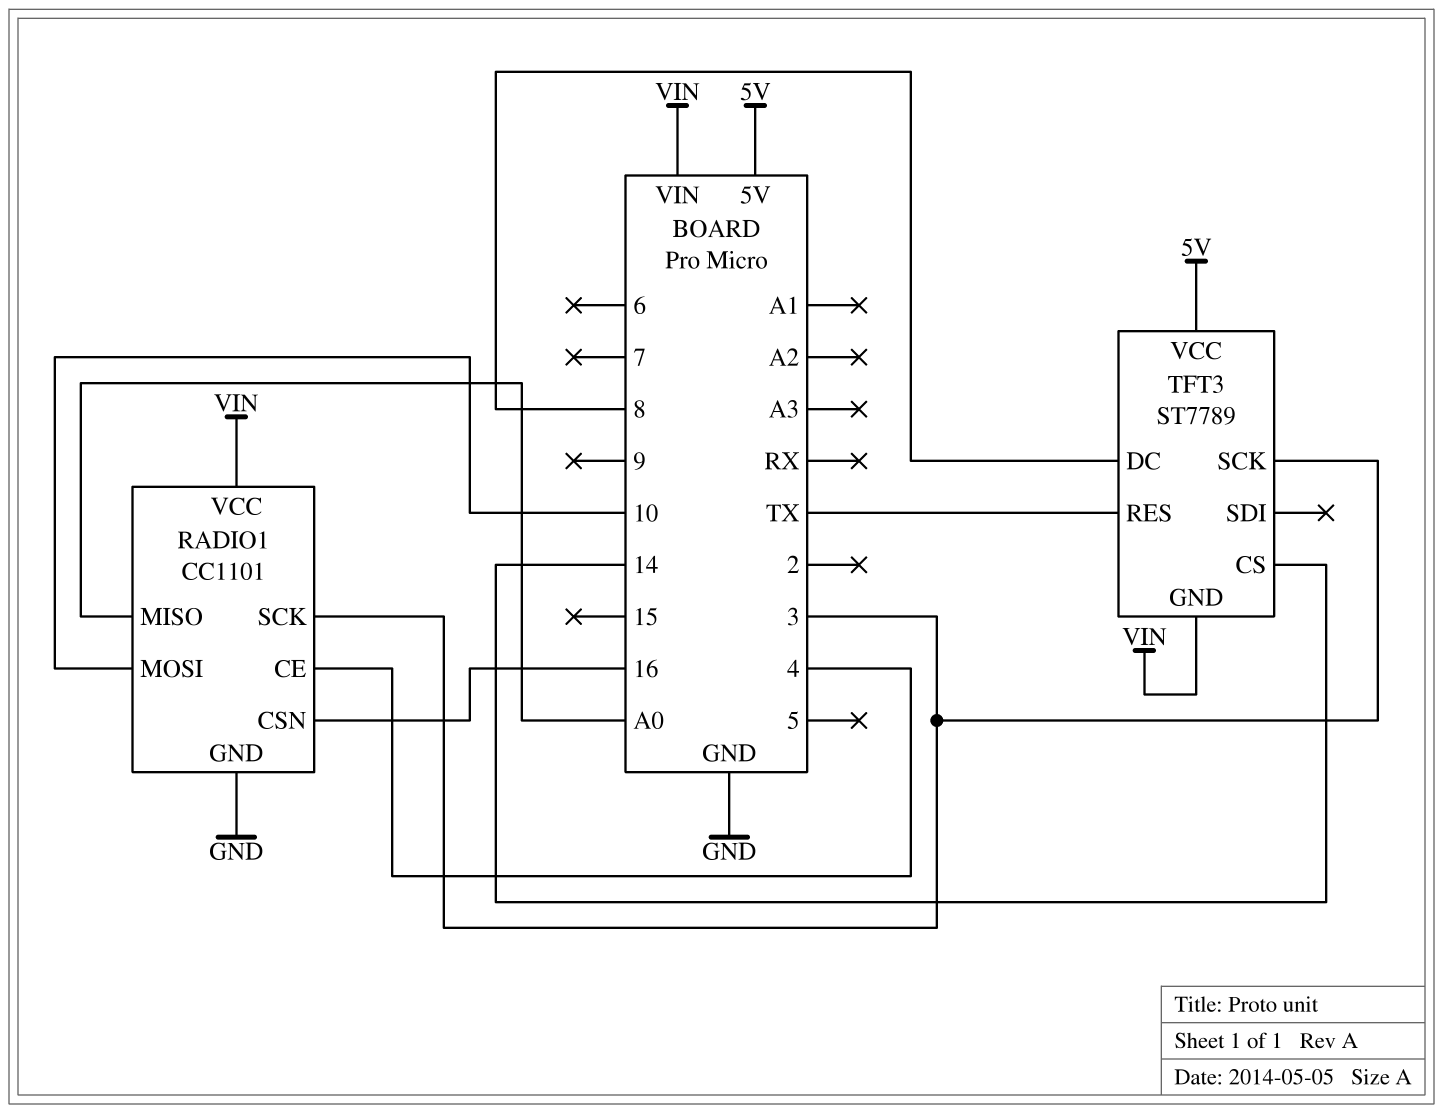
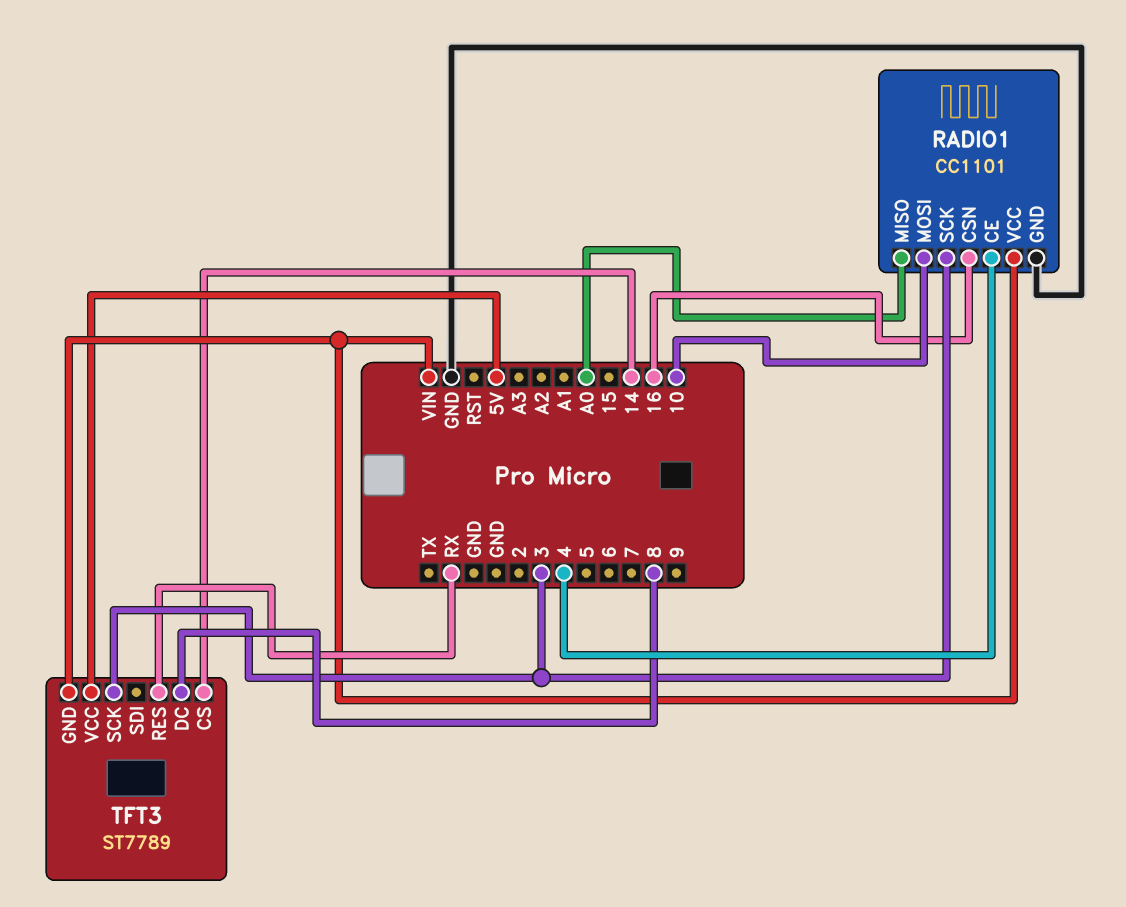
TFT3 pin RES: TX -> RX

